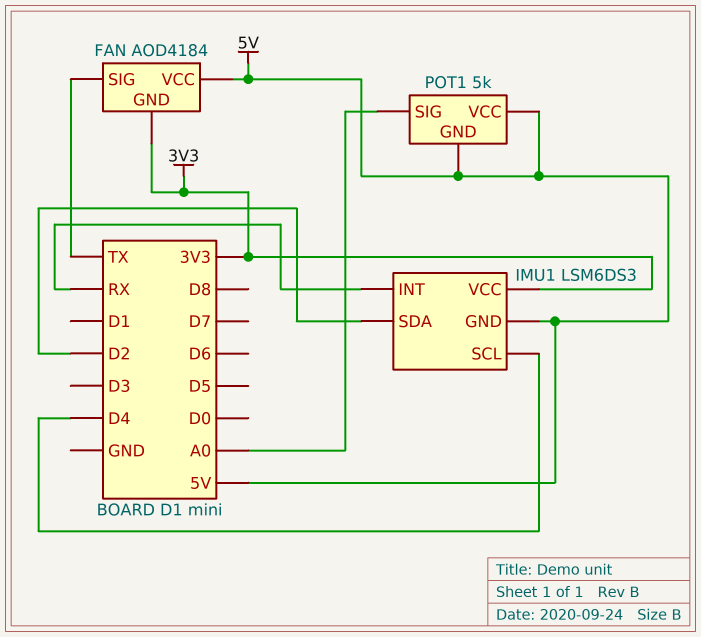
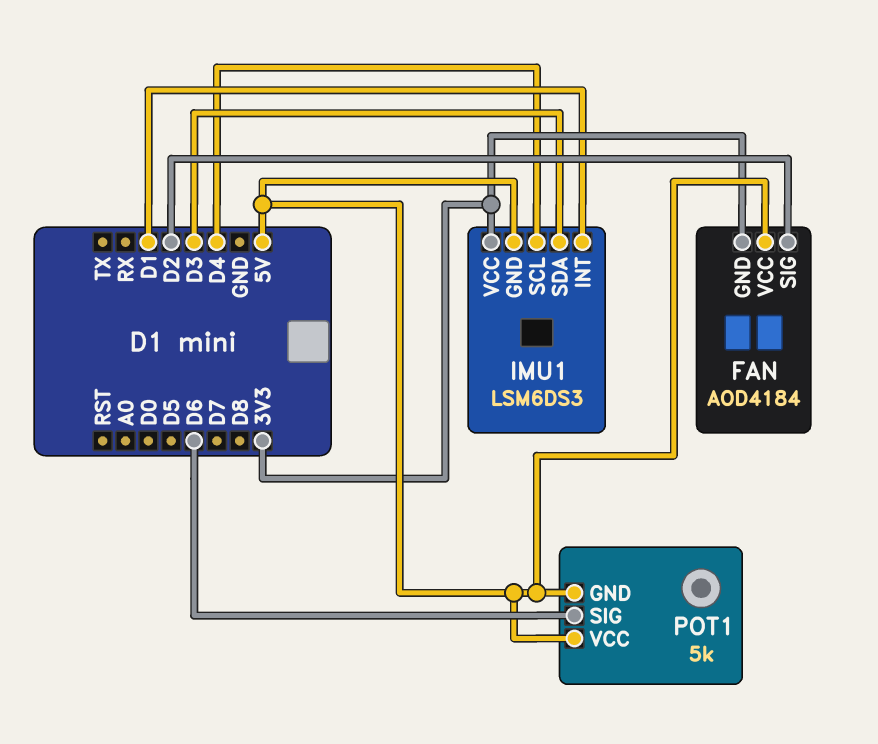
FAN pin SIG: TX -> D2
IMU1 pin INT: RX -> D1
IMU1 pin SDA: D2 -> D3
POT1 pin SIG: A0 -> D6

